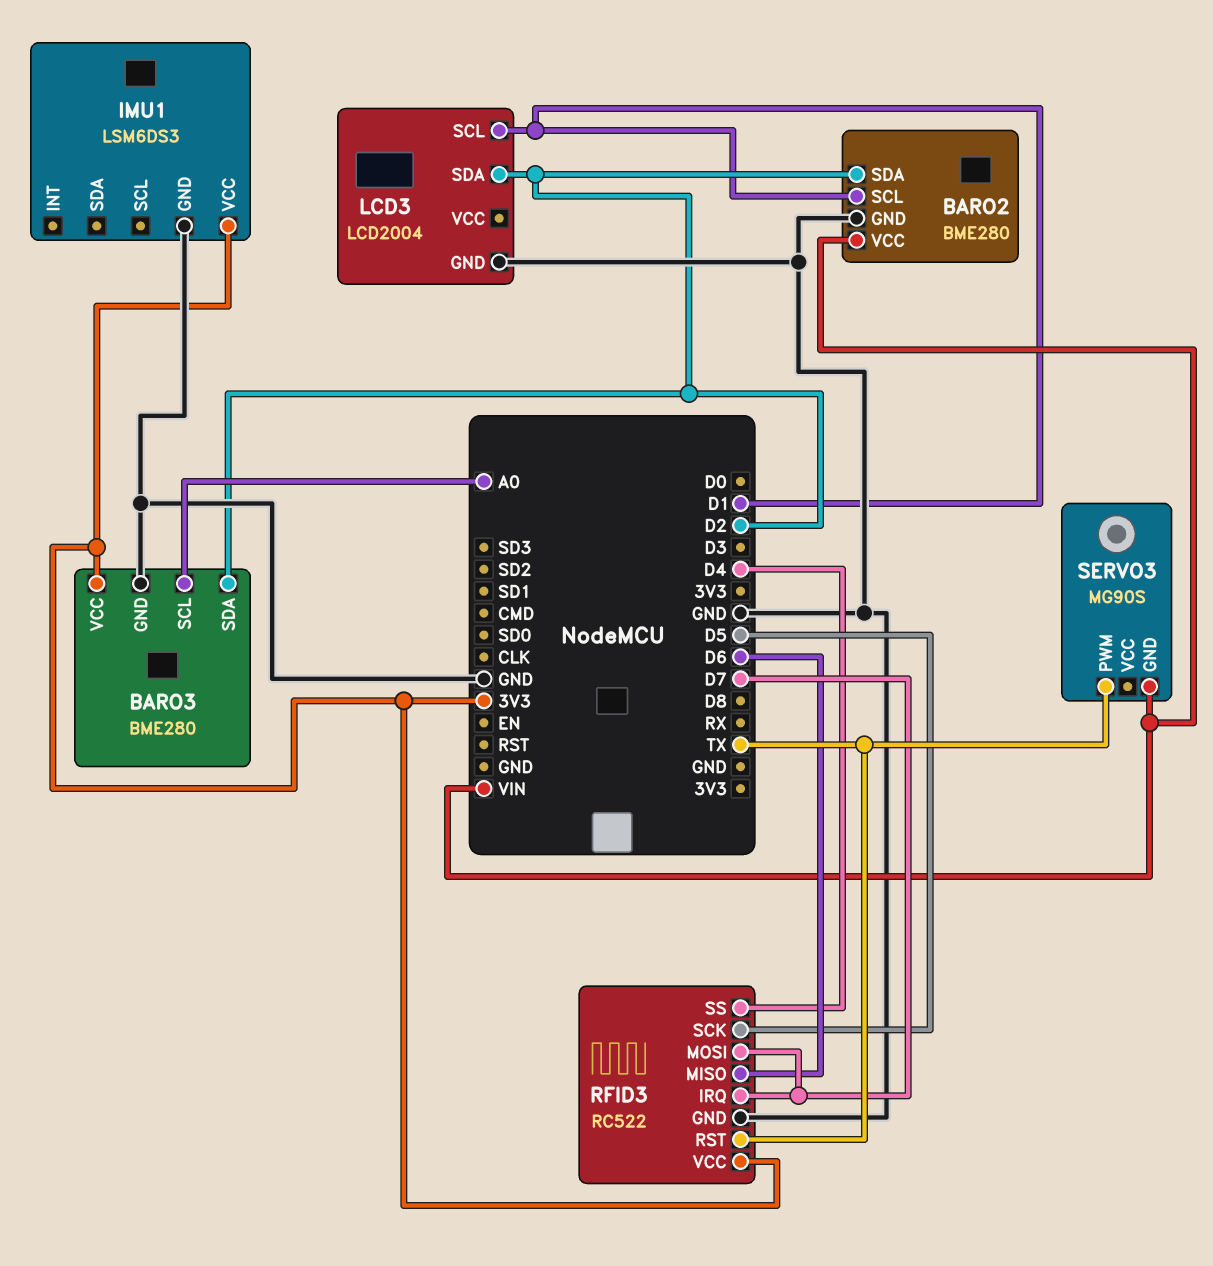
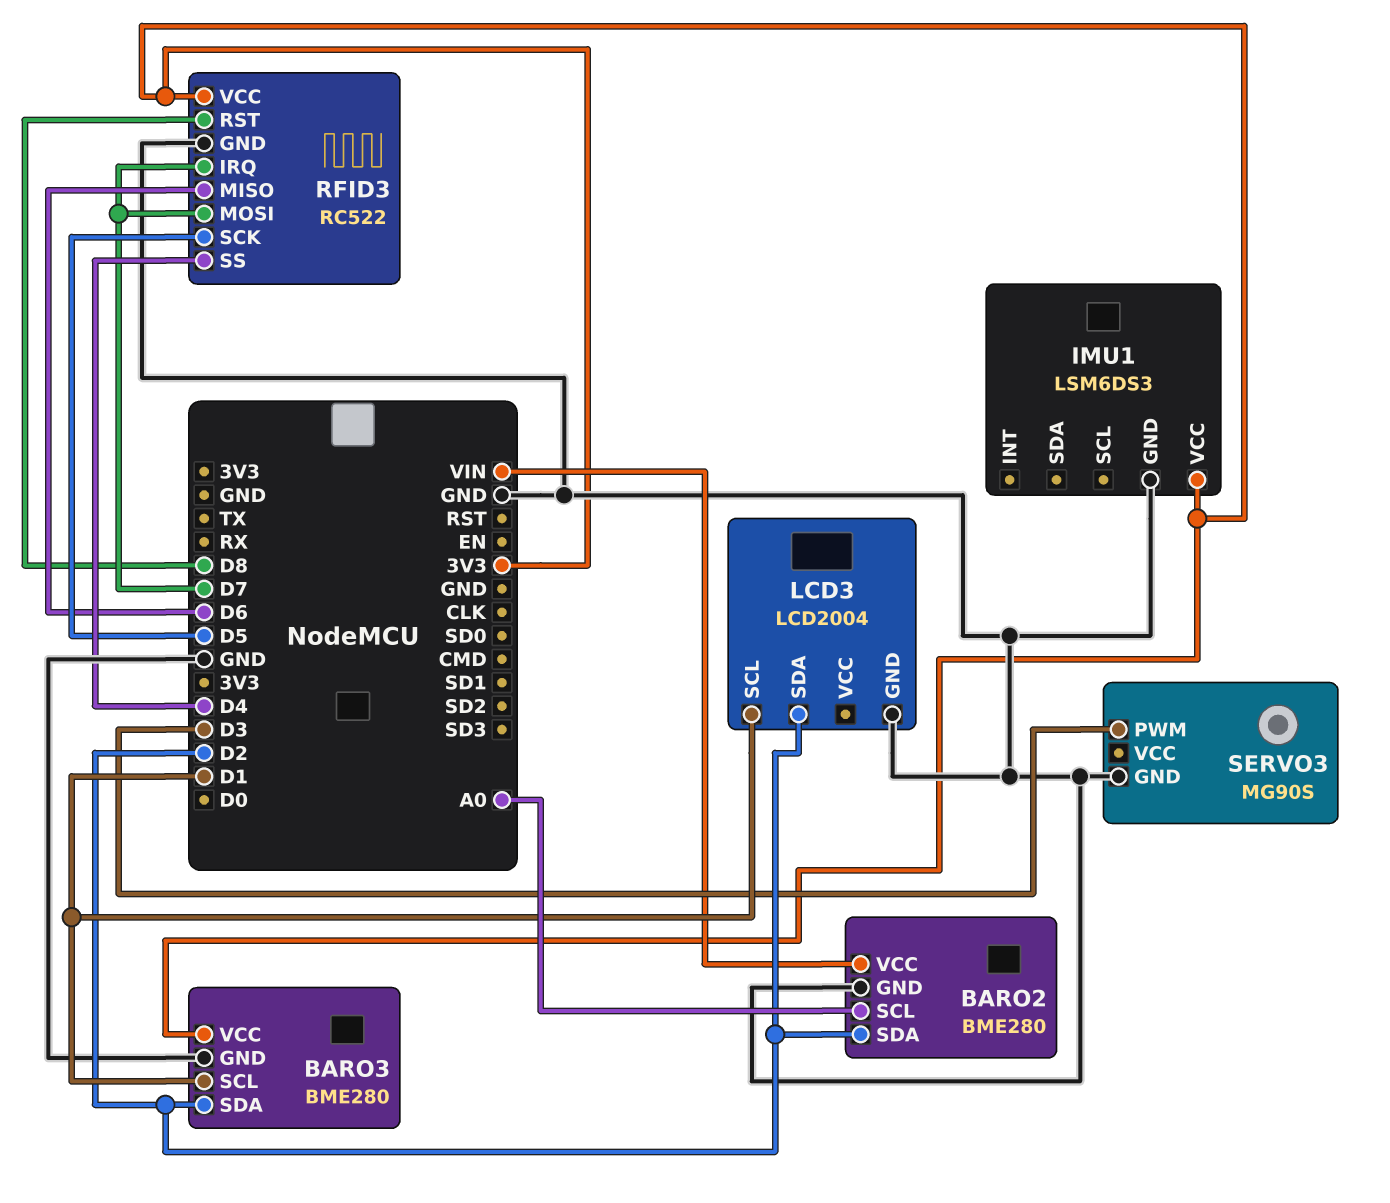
BARO2 pin SCL: D1 -> A0
BARO3 pin SCL: A0 -> D1
RFID3 pin RST: TX -> D8
SERVO3 pin GND: VIN -> GND
SERVO3 pin PWM: TX -> D3

